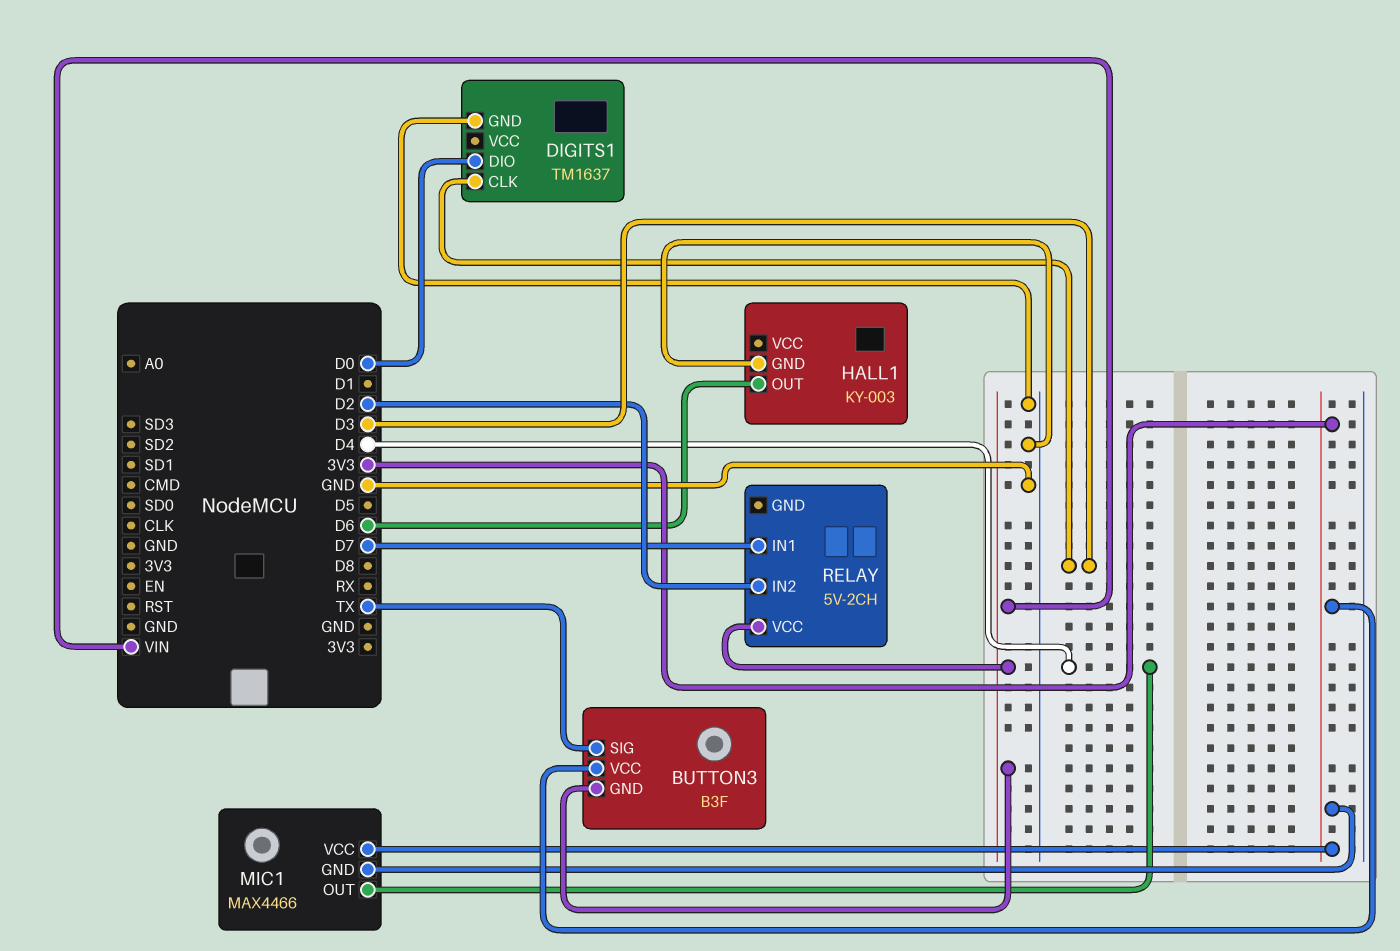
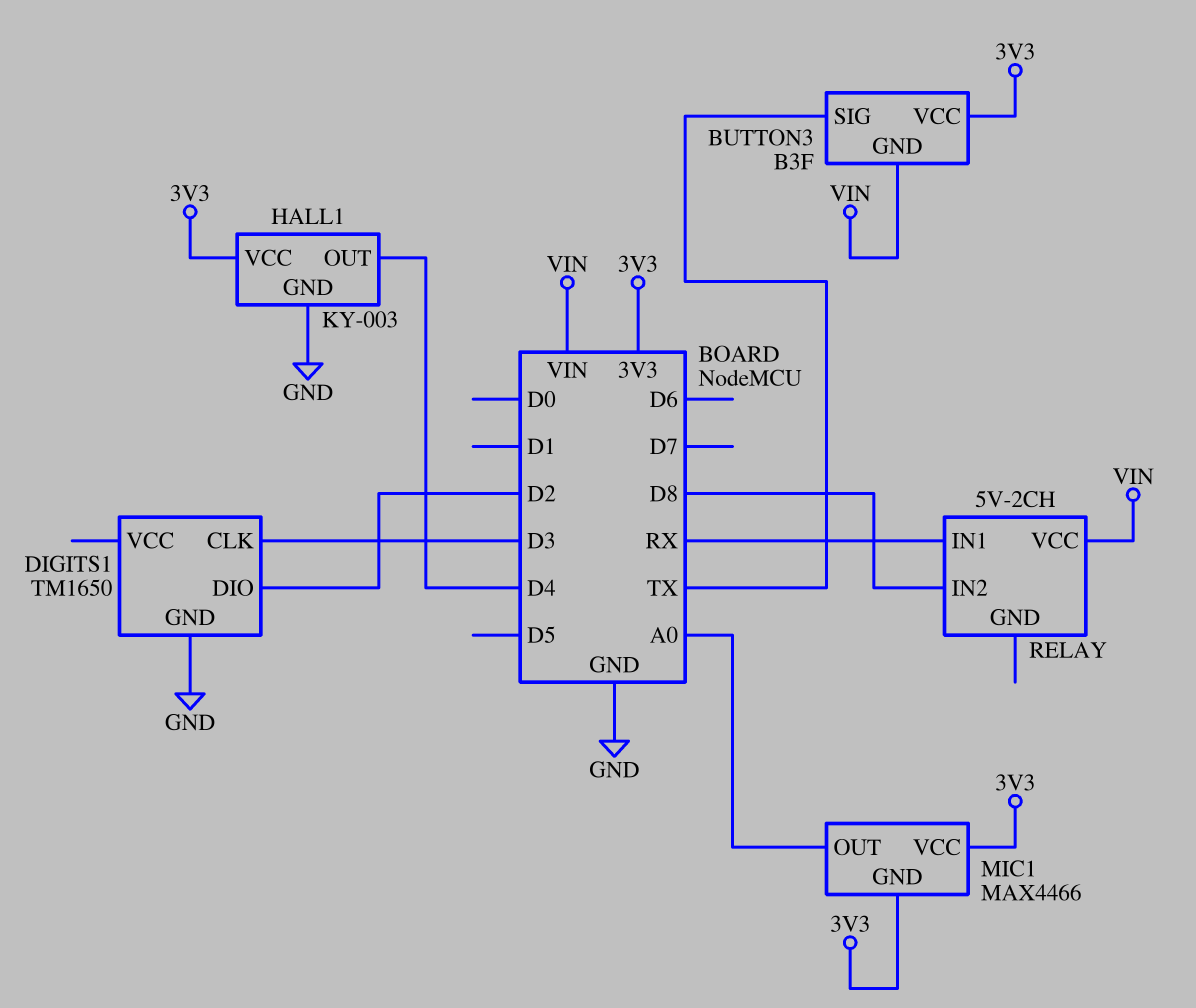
DIGITS1: TM1637 -> TM1650
DIGITS1 pin DIO: D0 -> D2
HALL1 pin OUT: D6 -> D4
HALL1 pin VCC: none -> 3V3
MIC1 pin OUT: D4 -> A0
RELAY pin IN1: D7 -> RX
RELAY pin IN2: D2 -> D8

